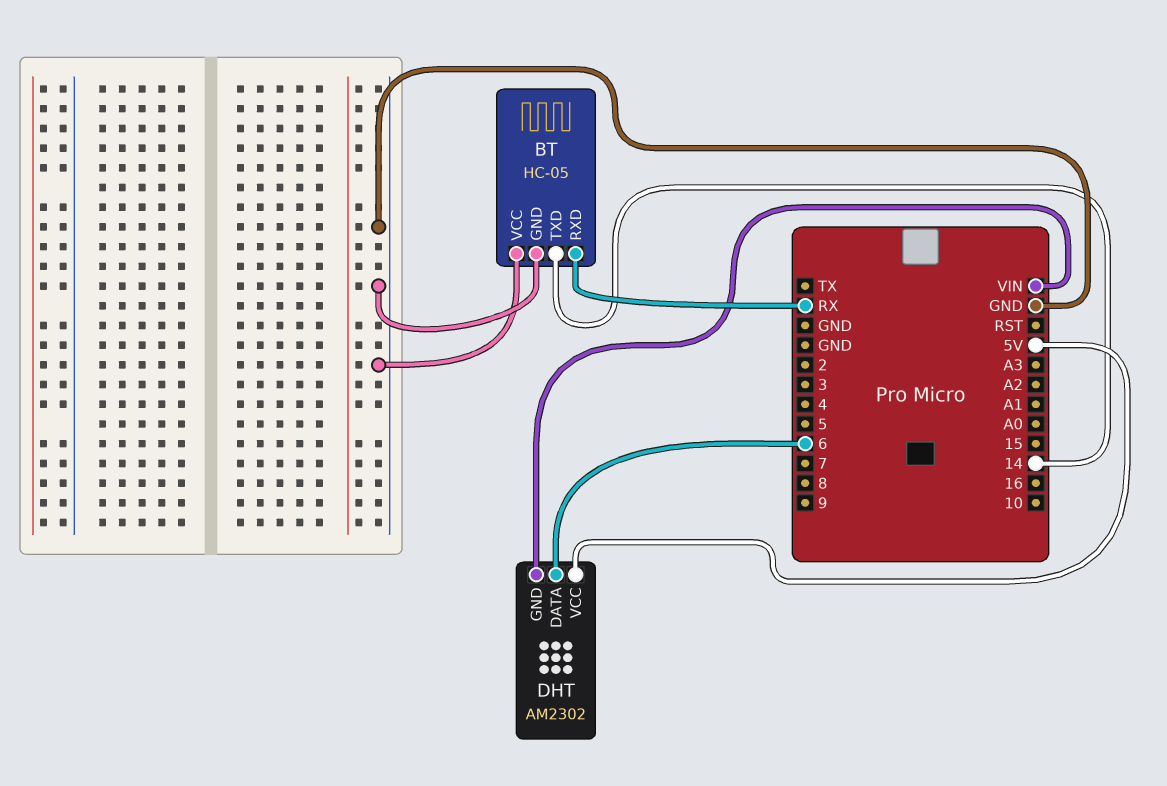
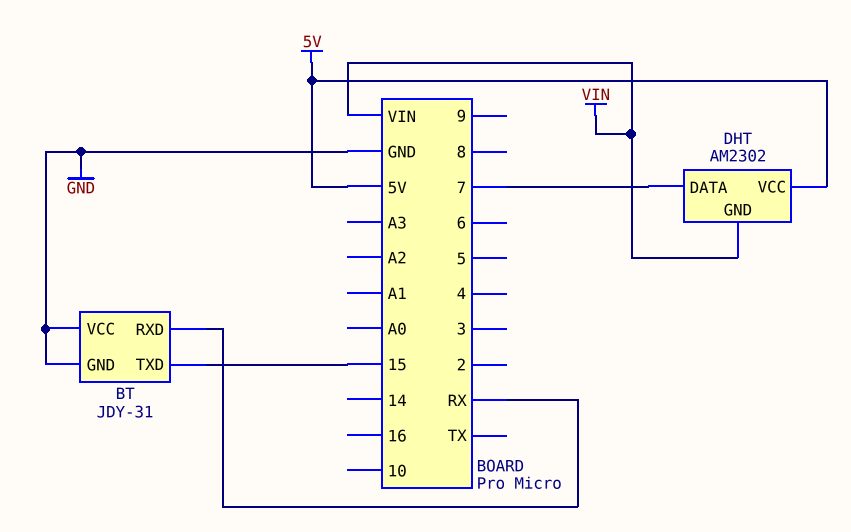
BT: HC-05 -> JDY-31
BT pin TXD: 14 -> 15
DHT pin DATA: 6 -> 7

